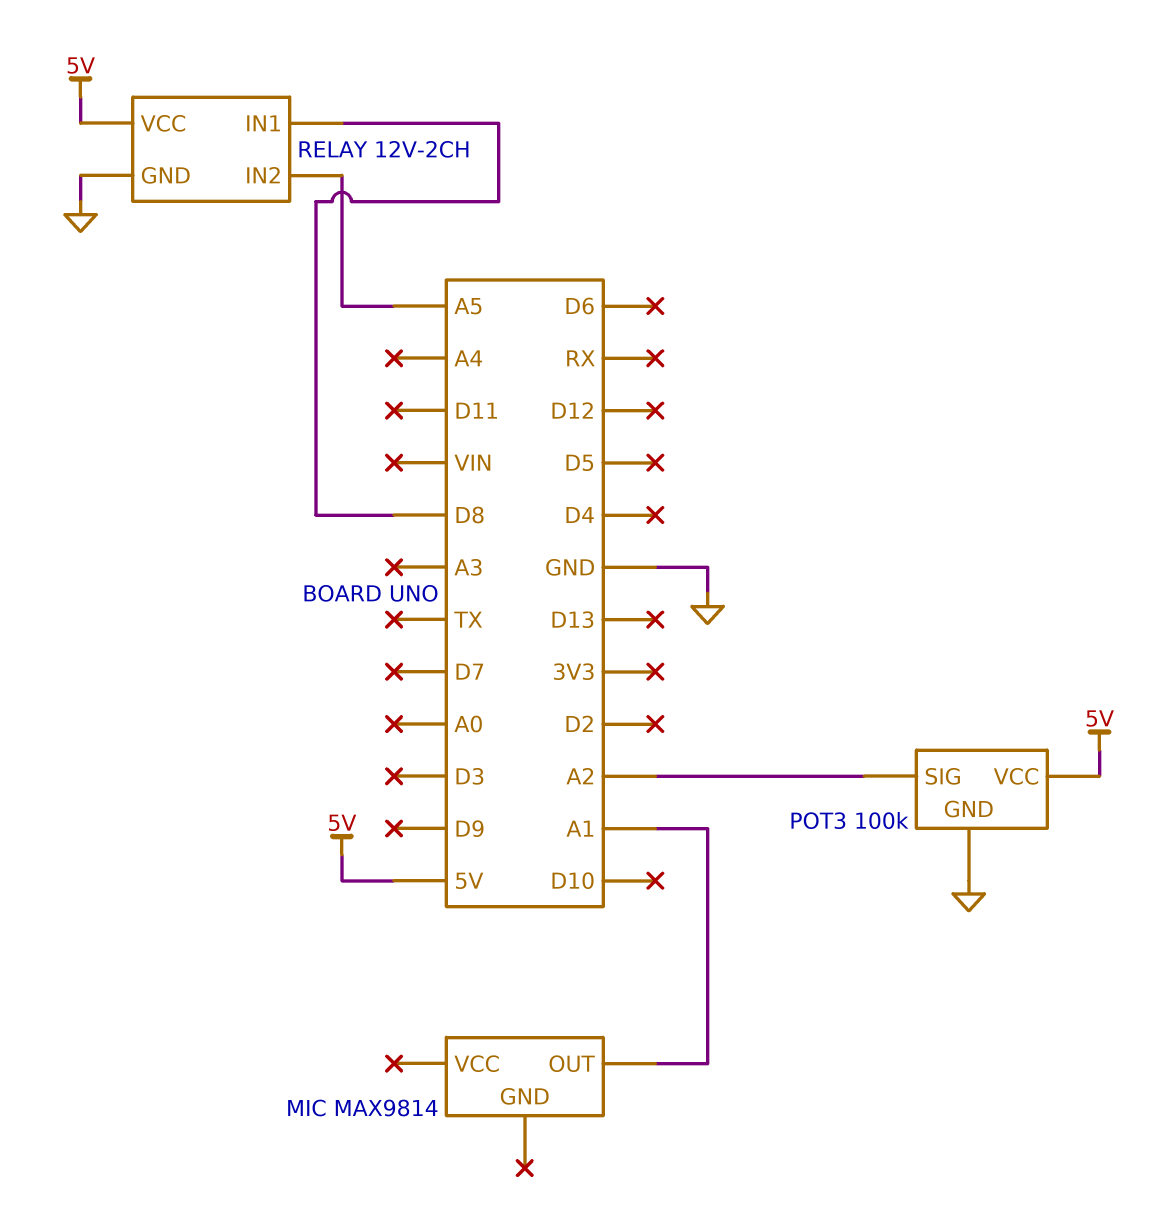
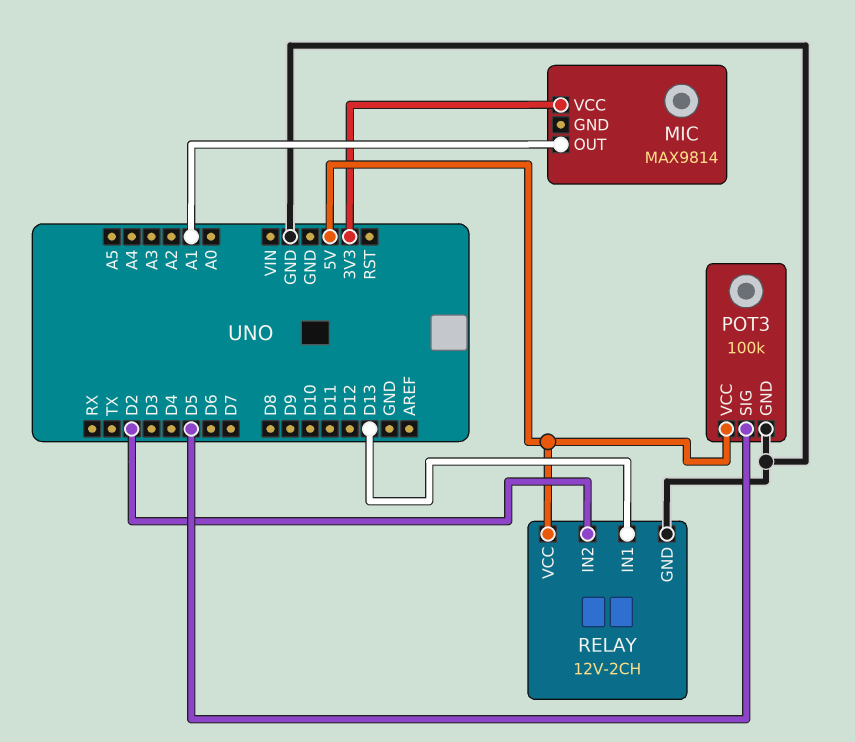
MIC pin VCC: none -> 3V3
POT3 pin SIG: A2 -> D5
RELAY pin IN1: D8 -> D13
RELAY pin IN2: A5 -> D2

